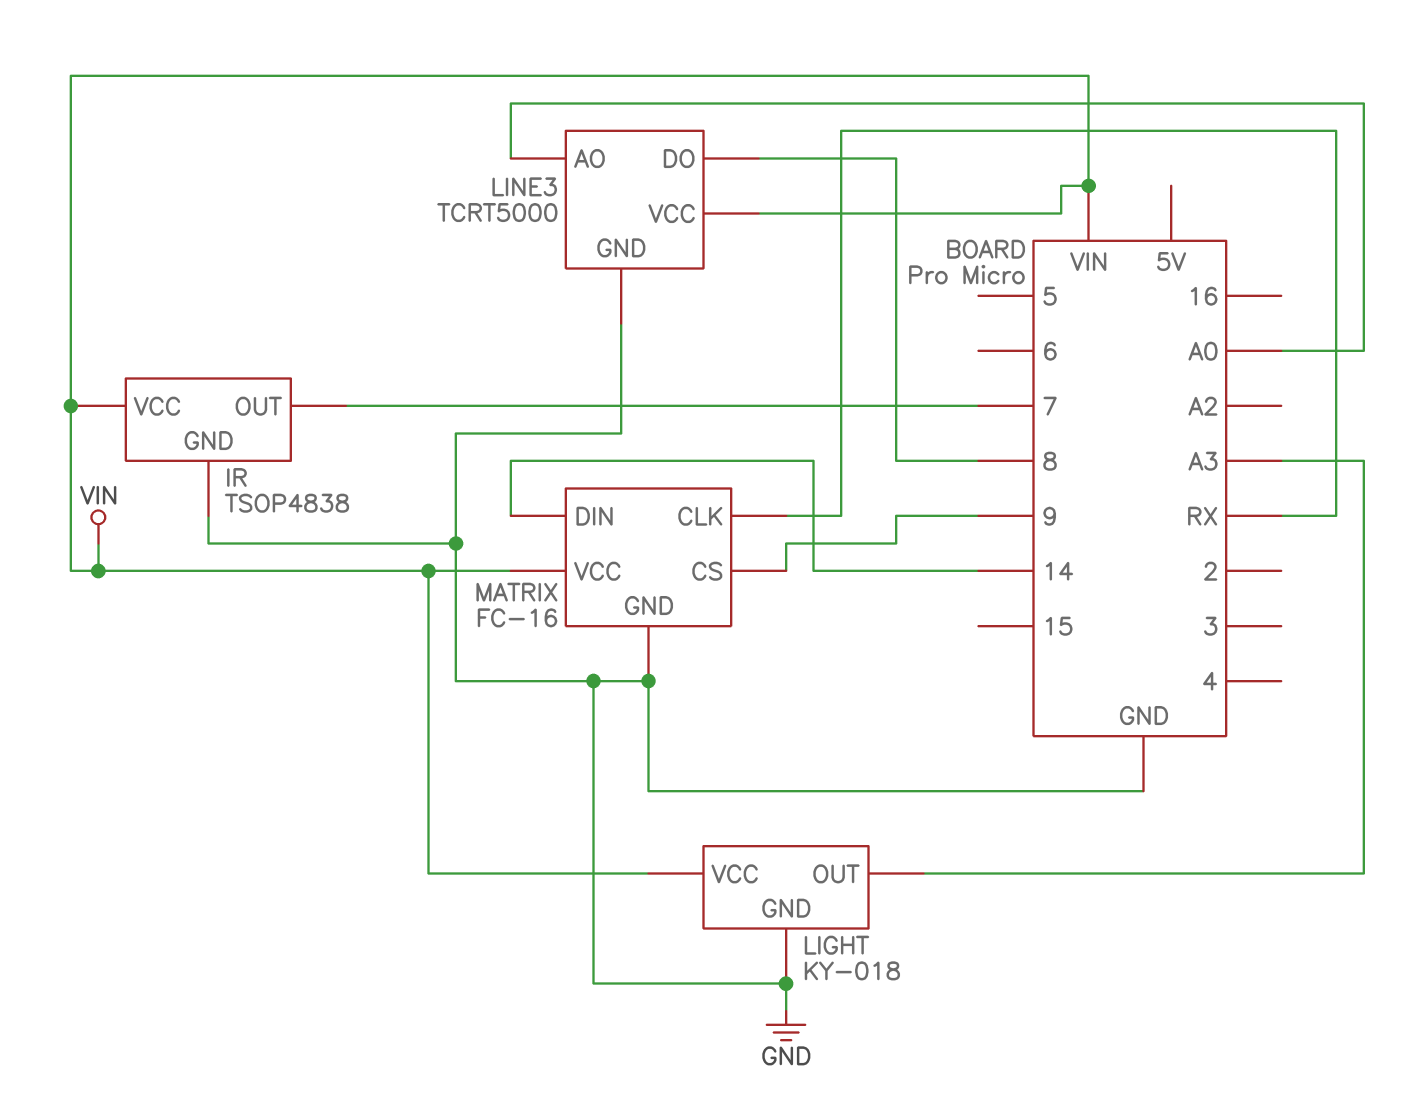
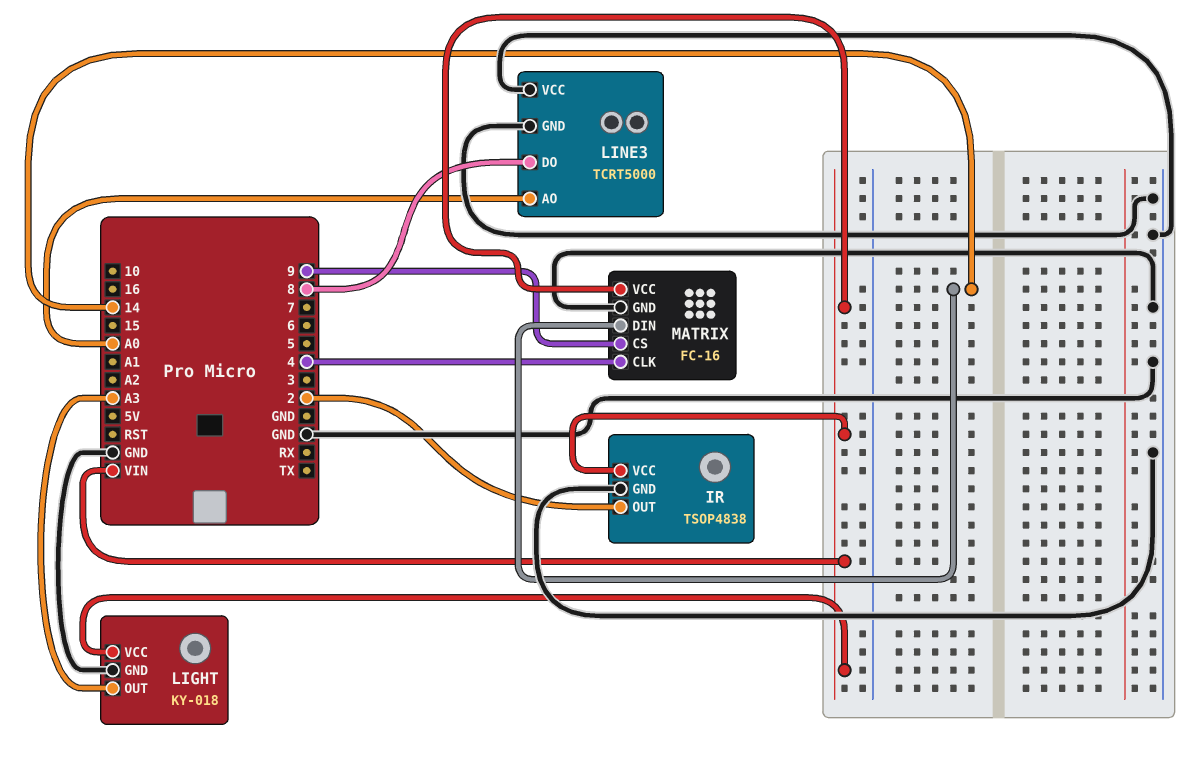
IR pin OUT: 7 -> 2
LINE3 pin VCC: VIN -> GND
MATRIX pin CLK: RX -> 4

